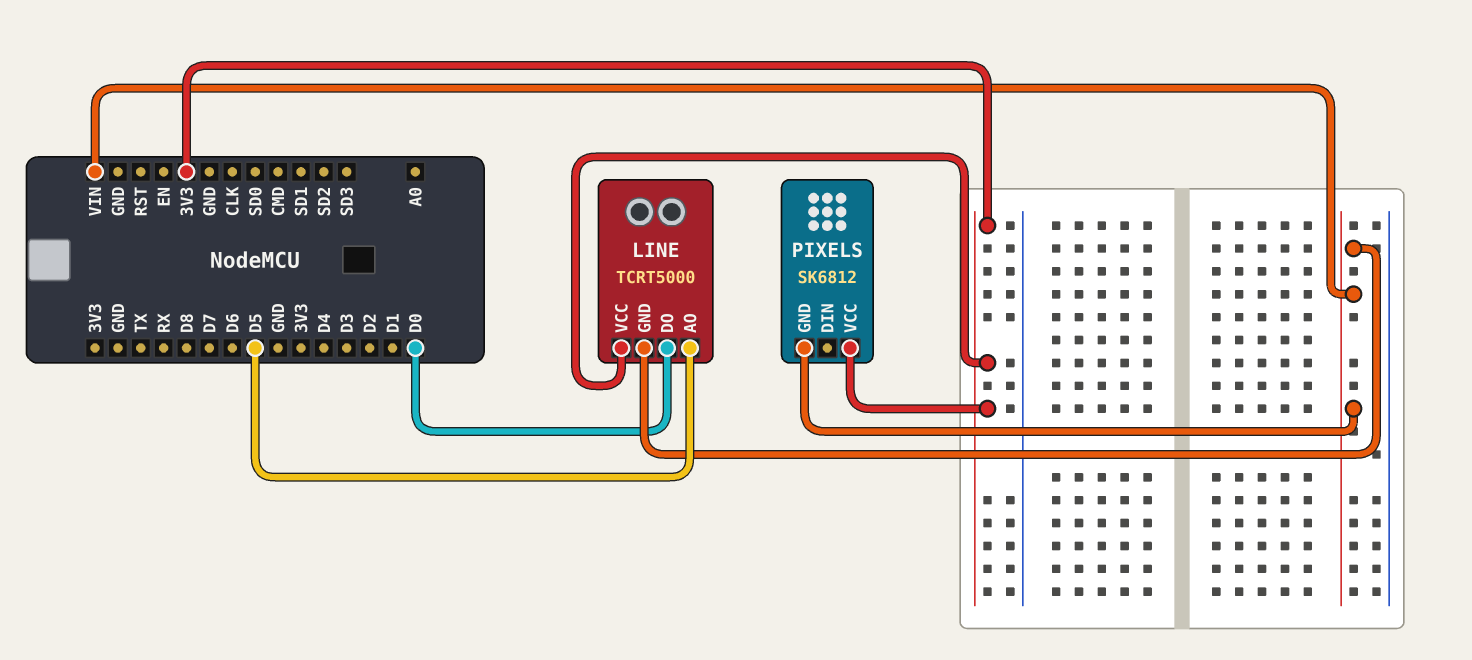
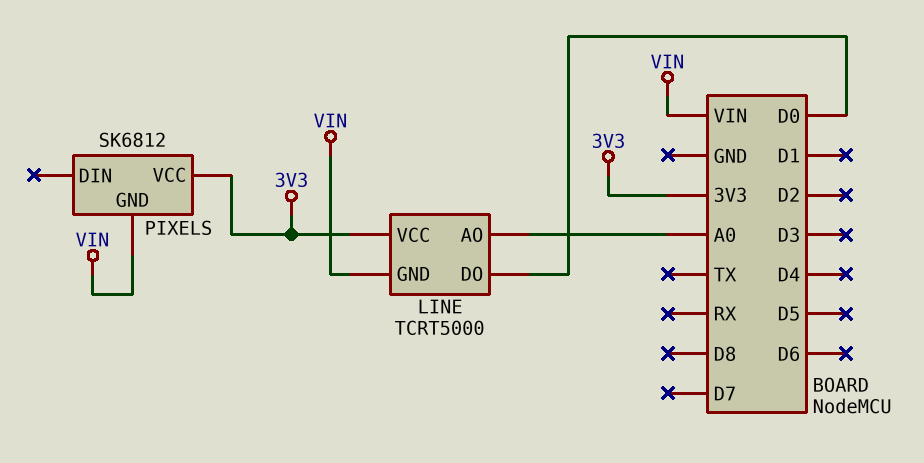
LINE pin AO: D5 -> A0

